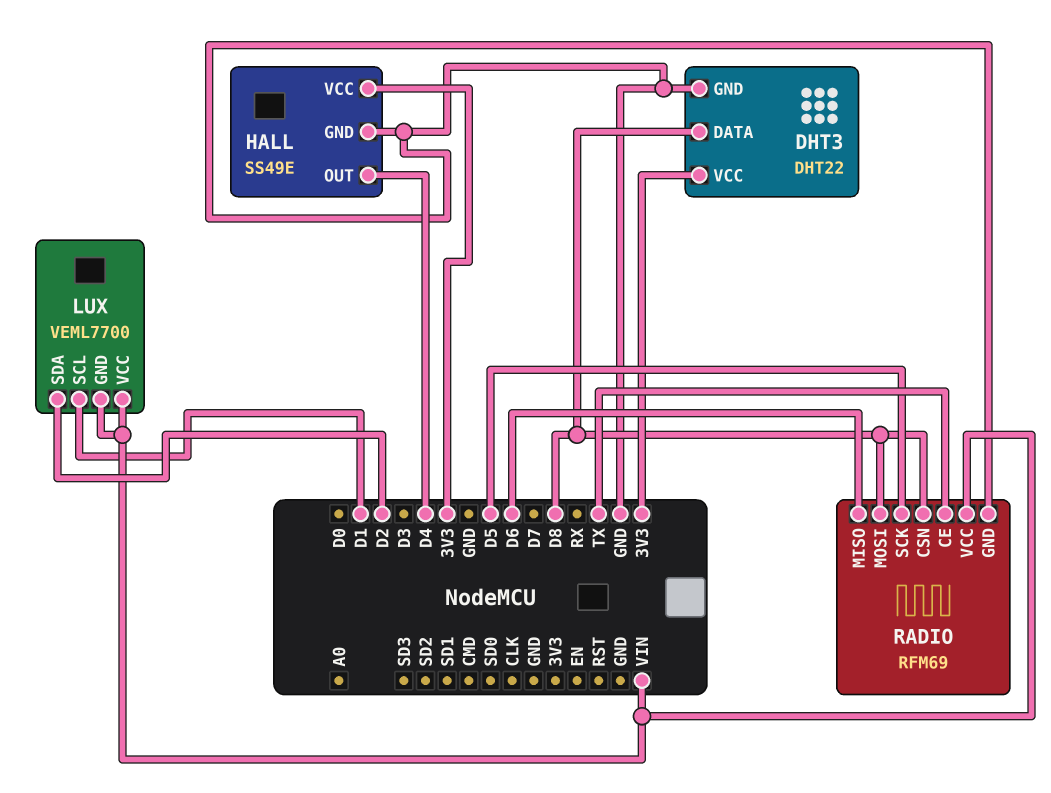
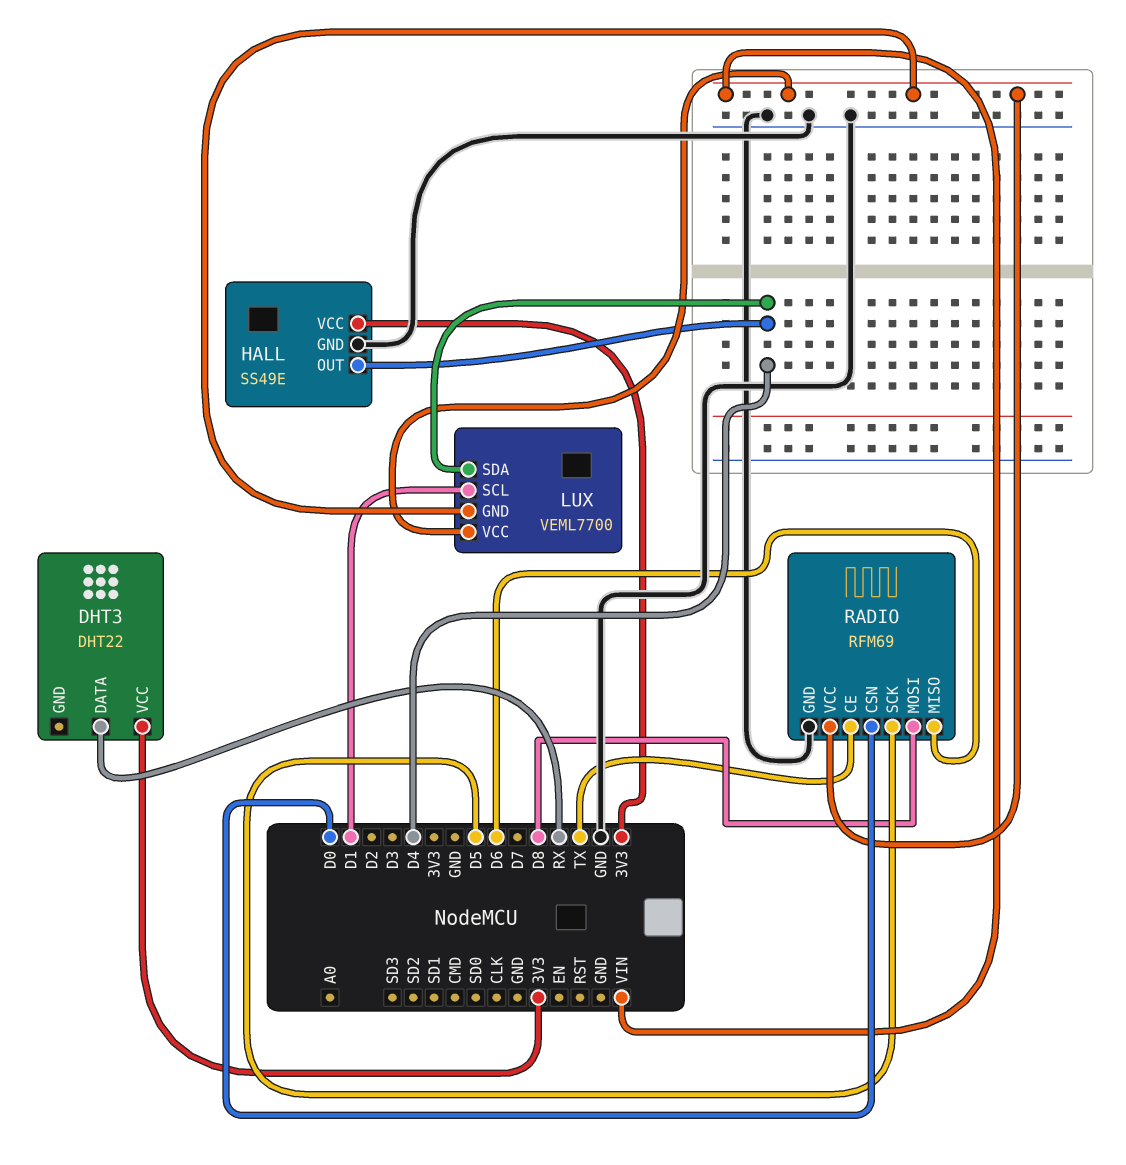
DHT3 pin DATA: D8 -> RX
DHT3 pin GND: GND -> none
LUX pin SDA: D2 -> D4
RADIO pin CSN: D8 -> D0

